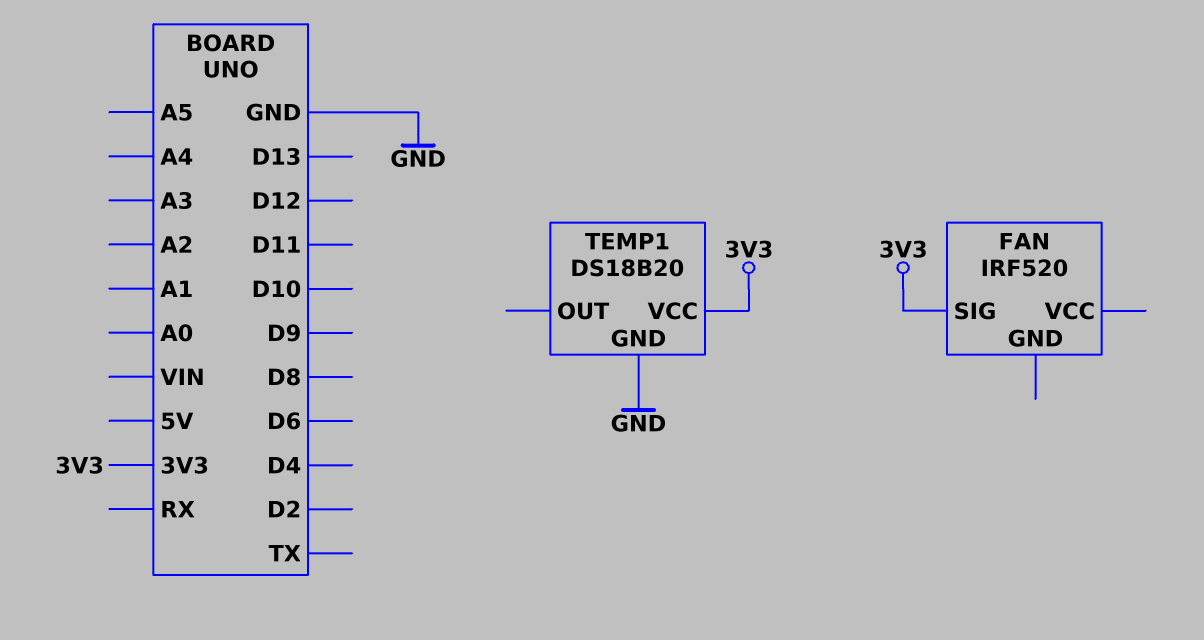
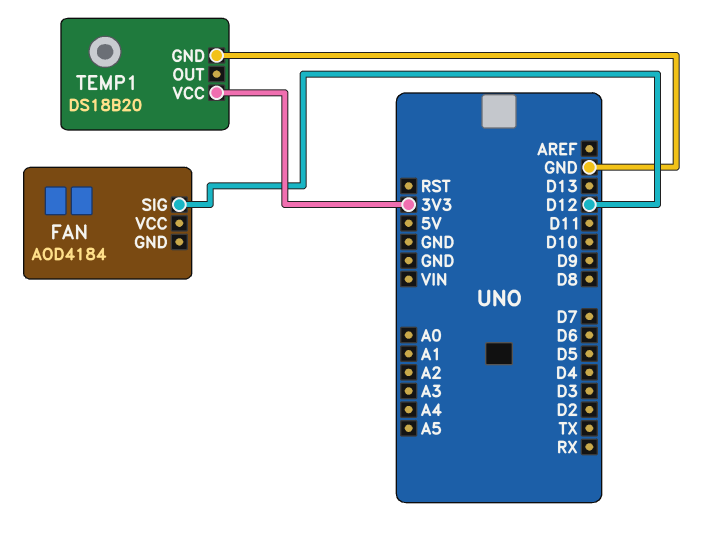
FAN: IRF520 -> AOD4184
FAN pin SIG: 3V3 -> D12

